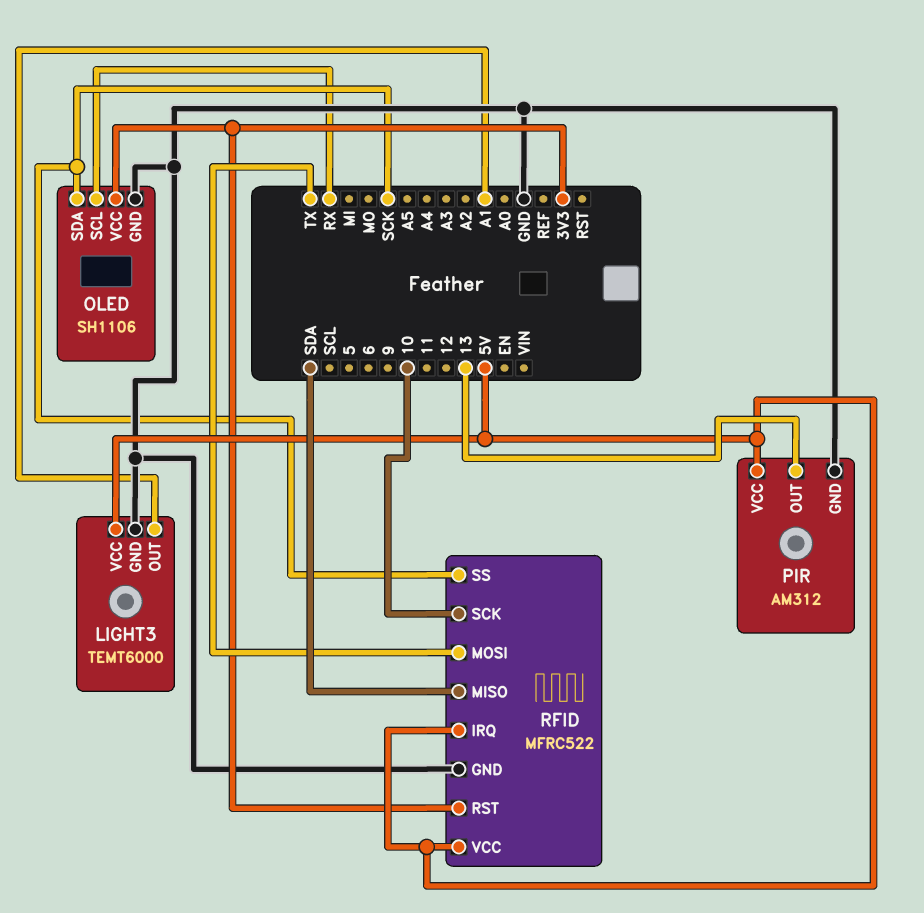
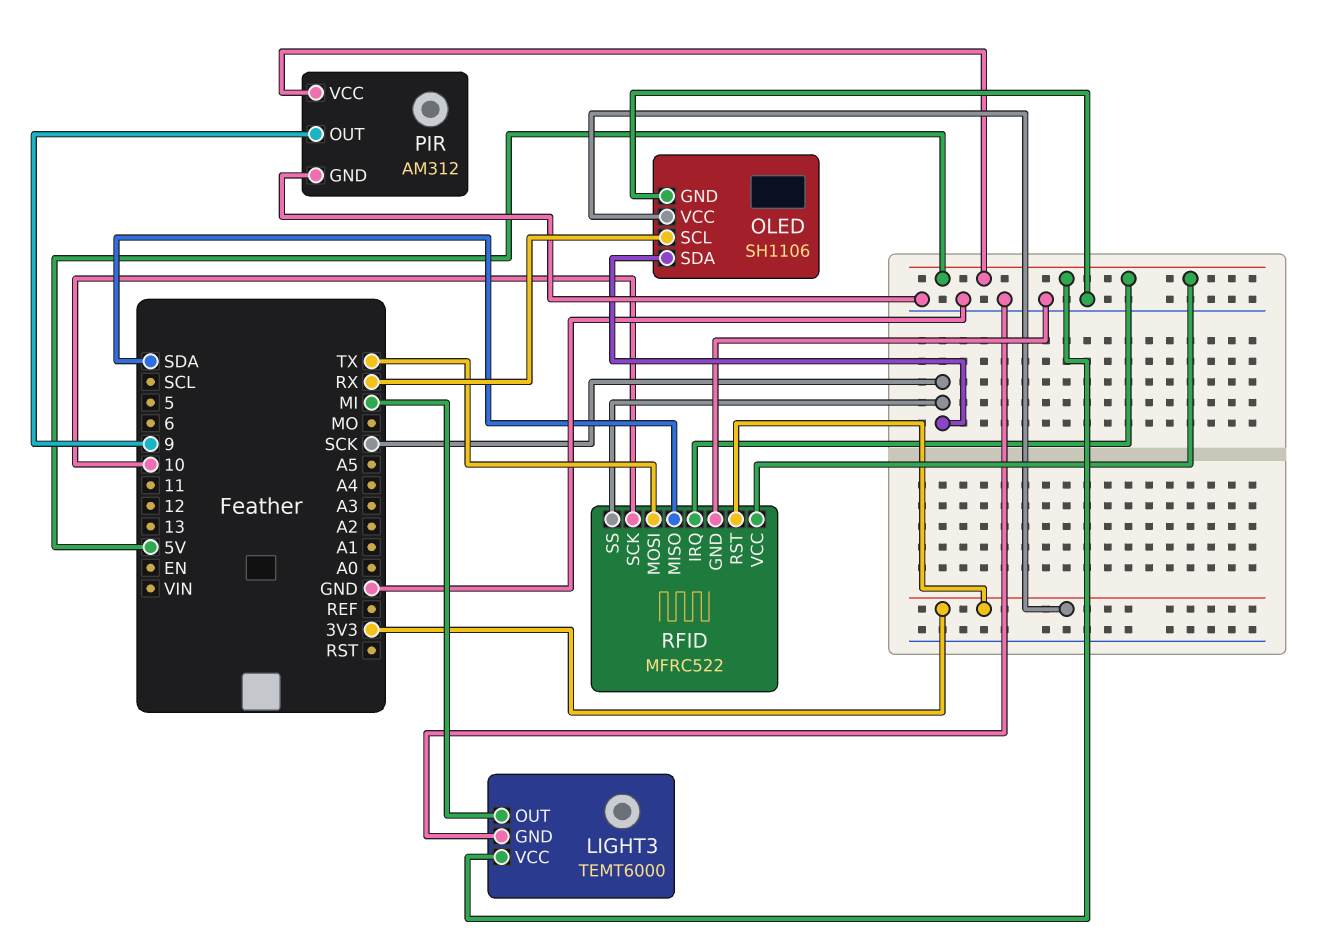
LIGHT3 pin OUT: A1 -> MI
PIR pin OUT: 13 -> 9

